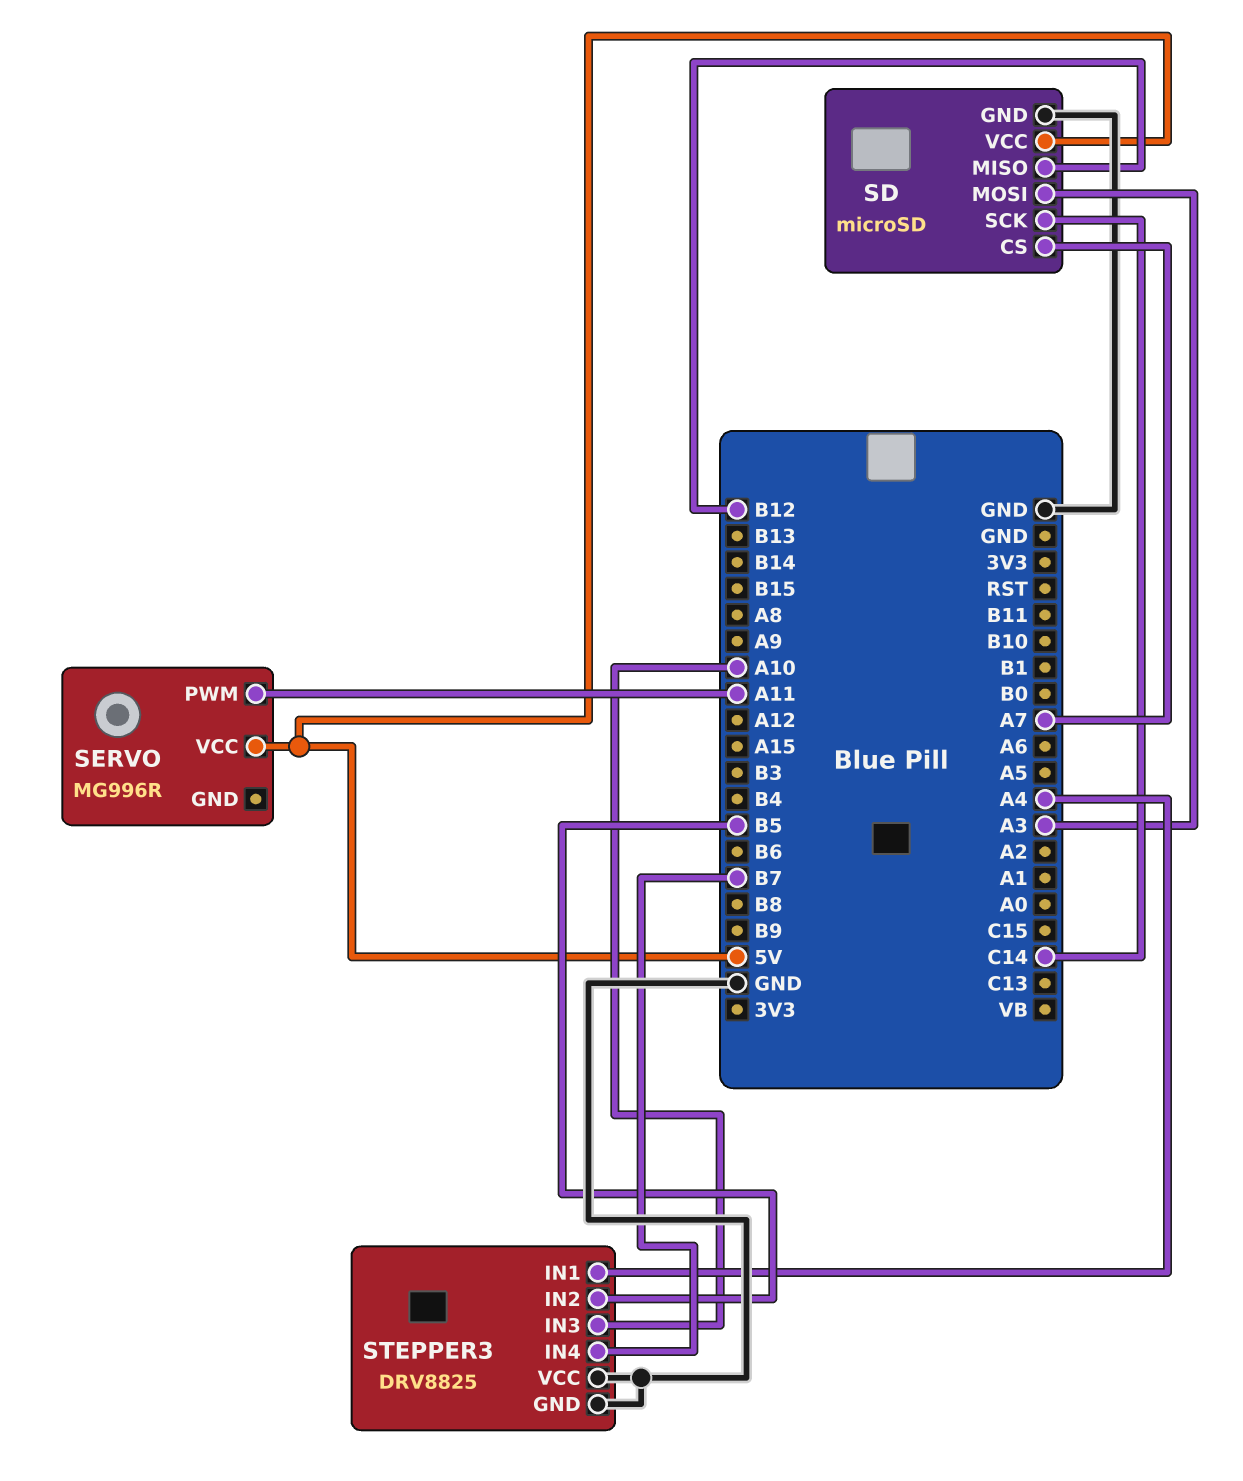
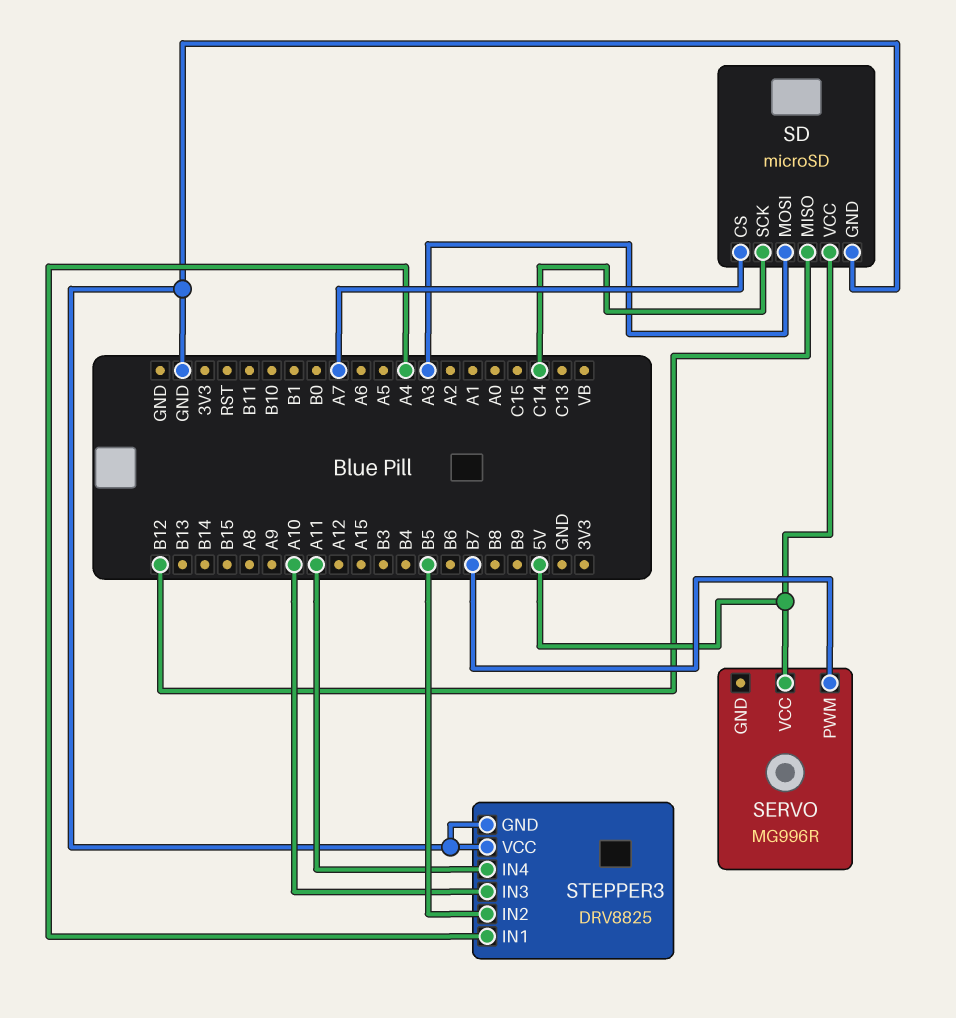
SERVO pin PWM: A11 -> B7
STEPPER3 pin IN4: B7 -> A11

